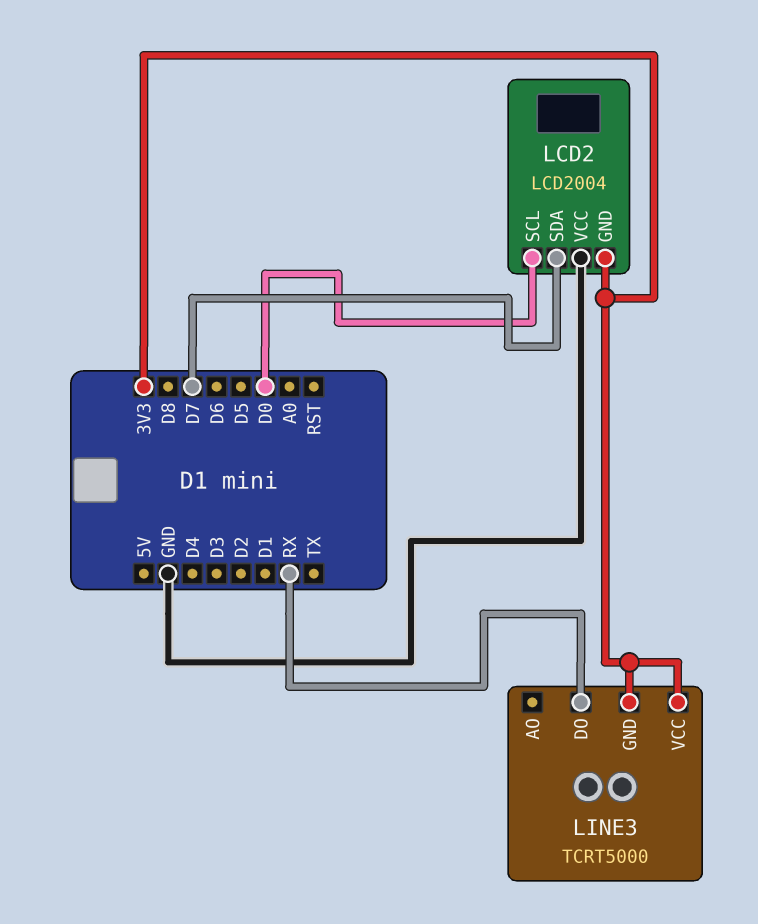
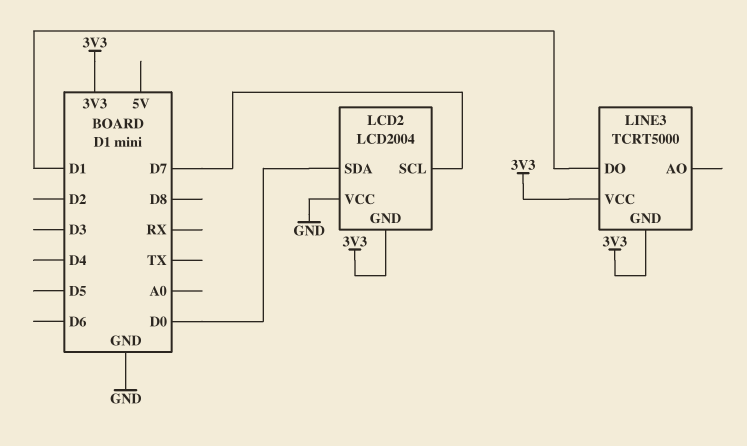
LCD2 pin SCL: D0 -> D7
LCD2 pin SDA: D7 -> D0
LINE3 pin DO: RX -> D1

